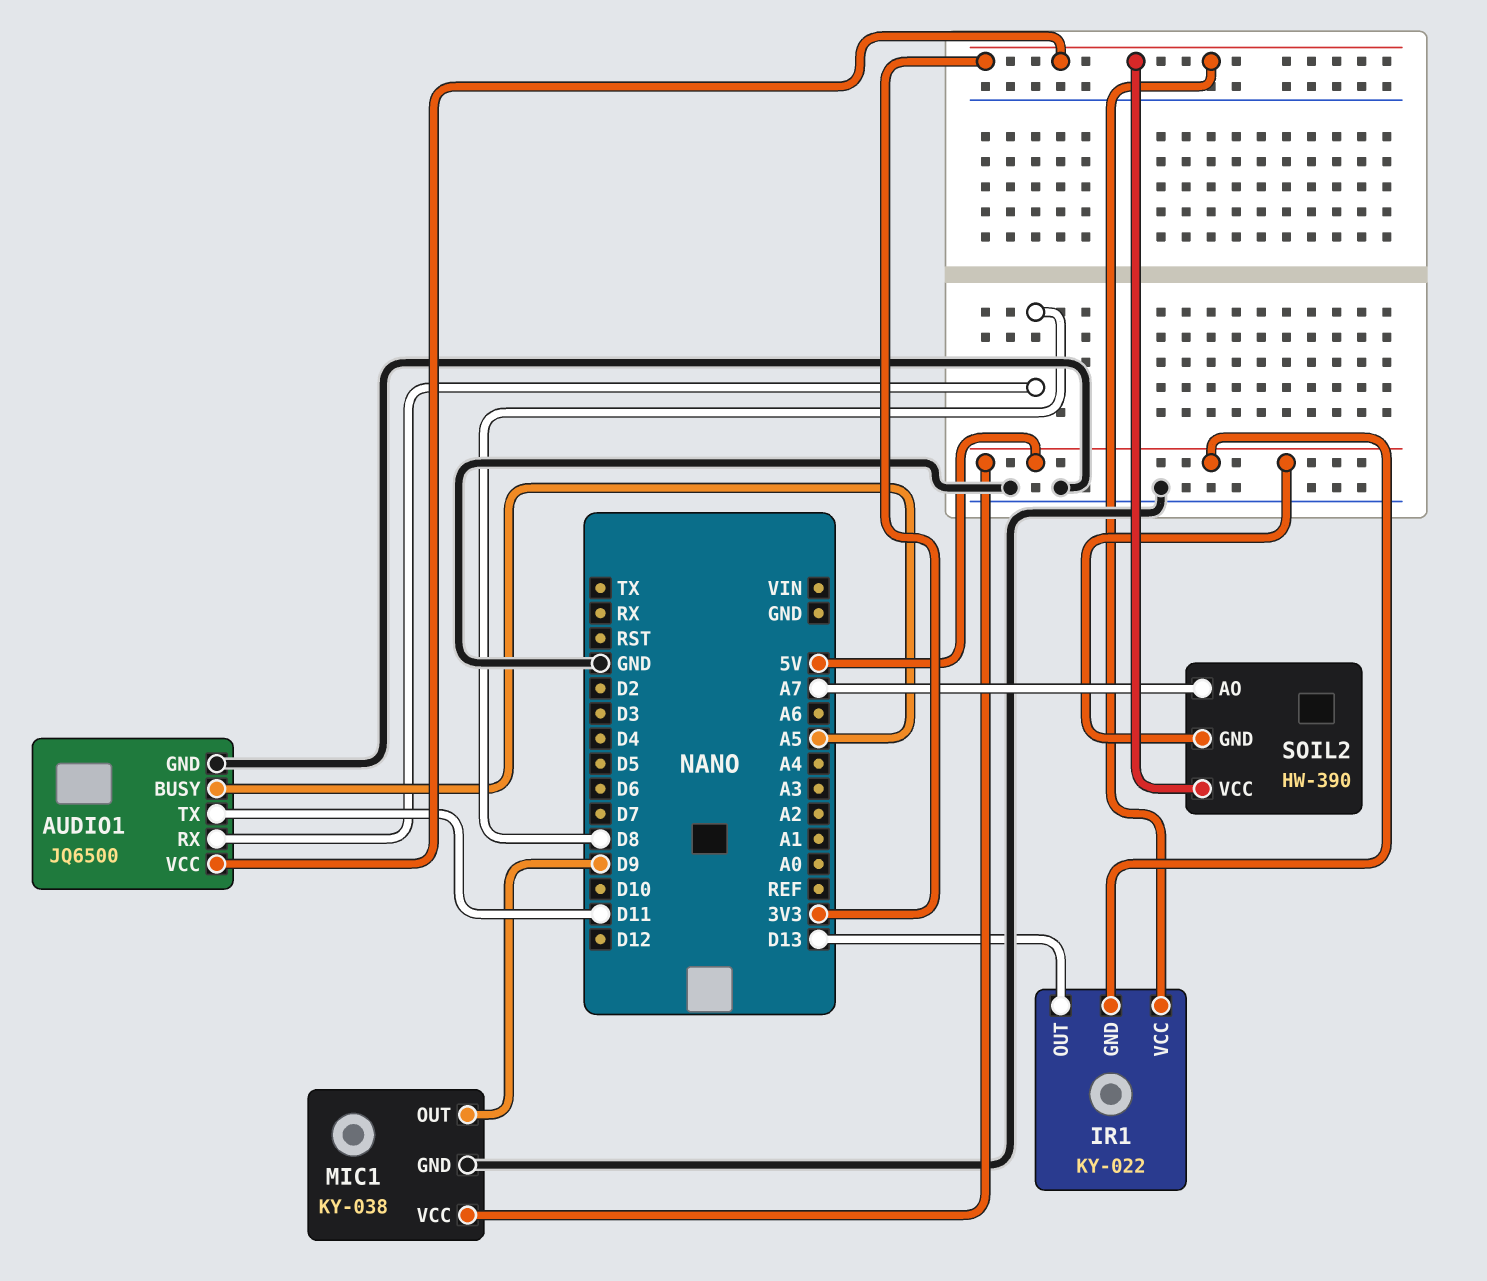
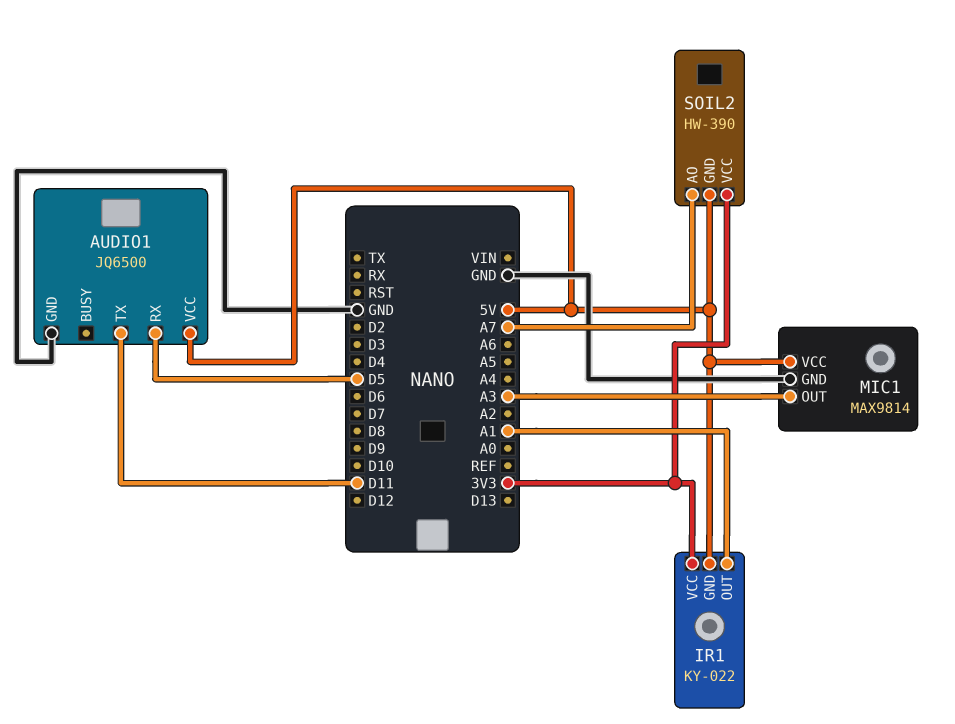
AUDIO1 pin BUSY: A5 -> none
AUDIO1 pin RX: D8 -> D5
AUDIO1 pin VCC: 3V3 -> 5V
IR1 pin OUT: D13 -> A1
MIC1: KY-038 -> MAX9814
MIC1 pin OUT: D9 -> A3

